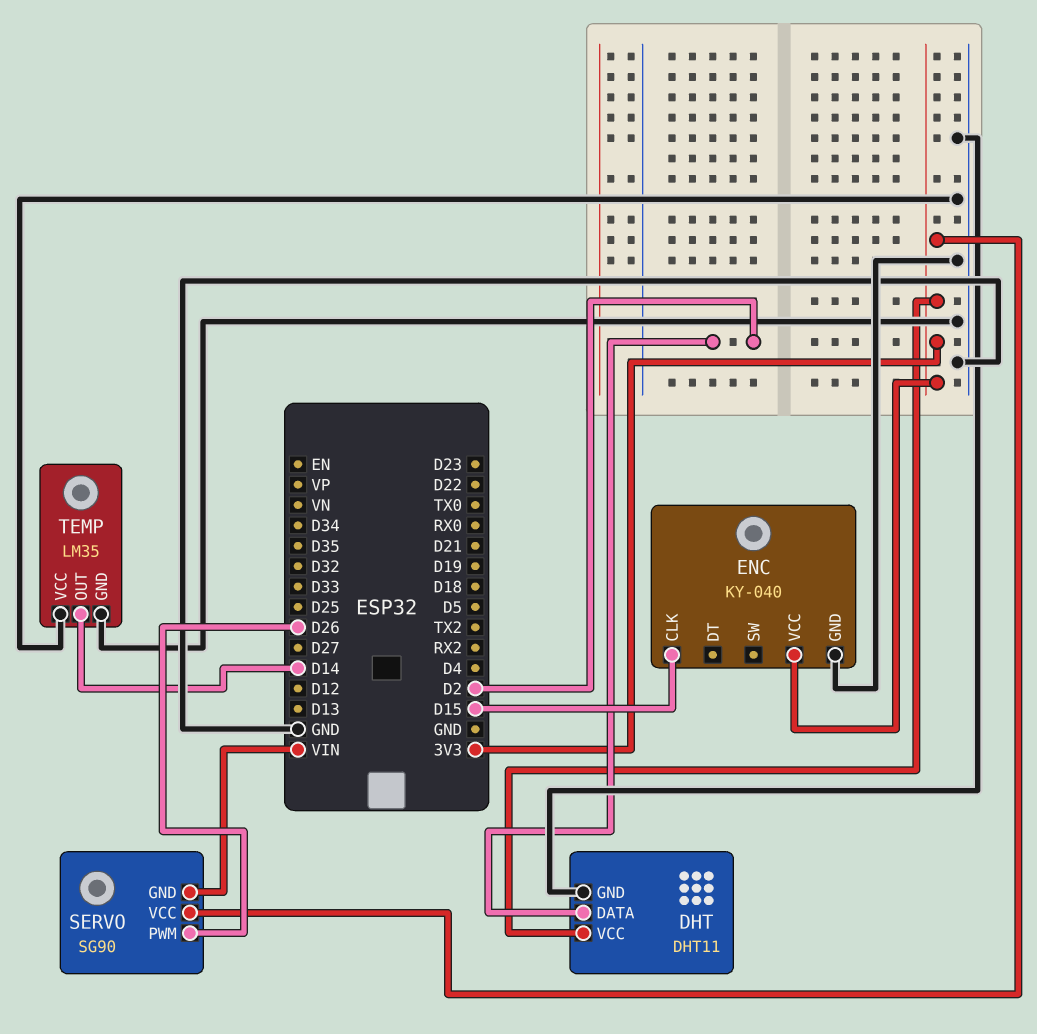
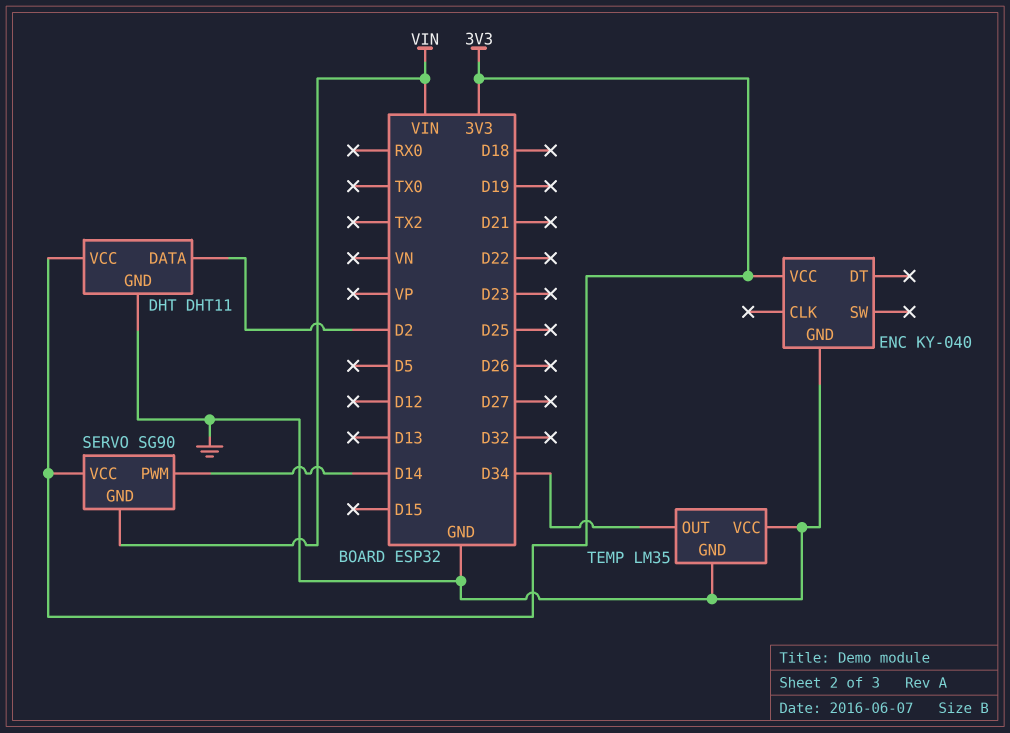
ENC pin CLK: D15 -> none
SERVO pin PWM: D26 -> D14
TEMP pin OUT: D14 -> D34

